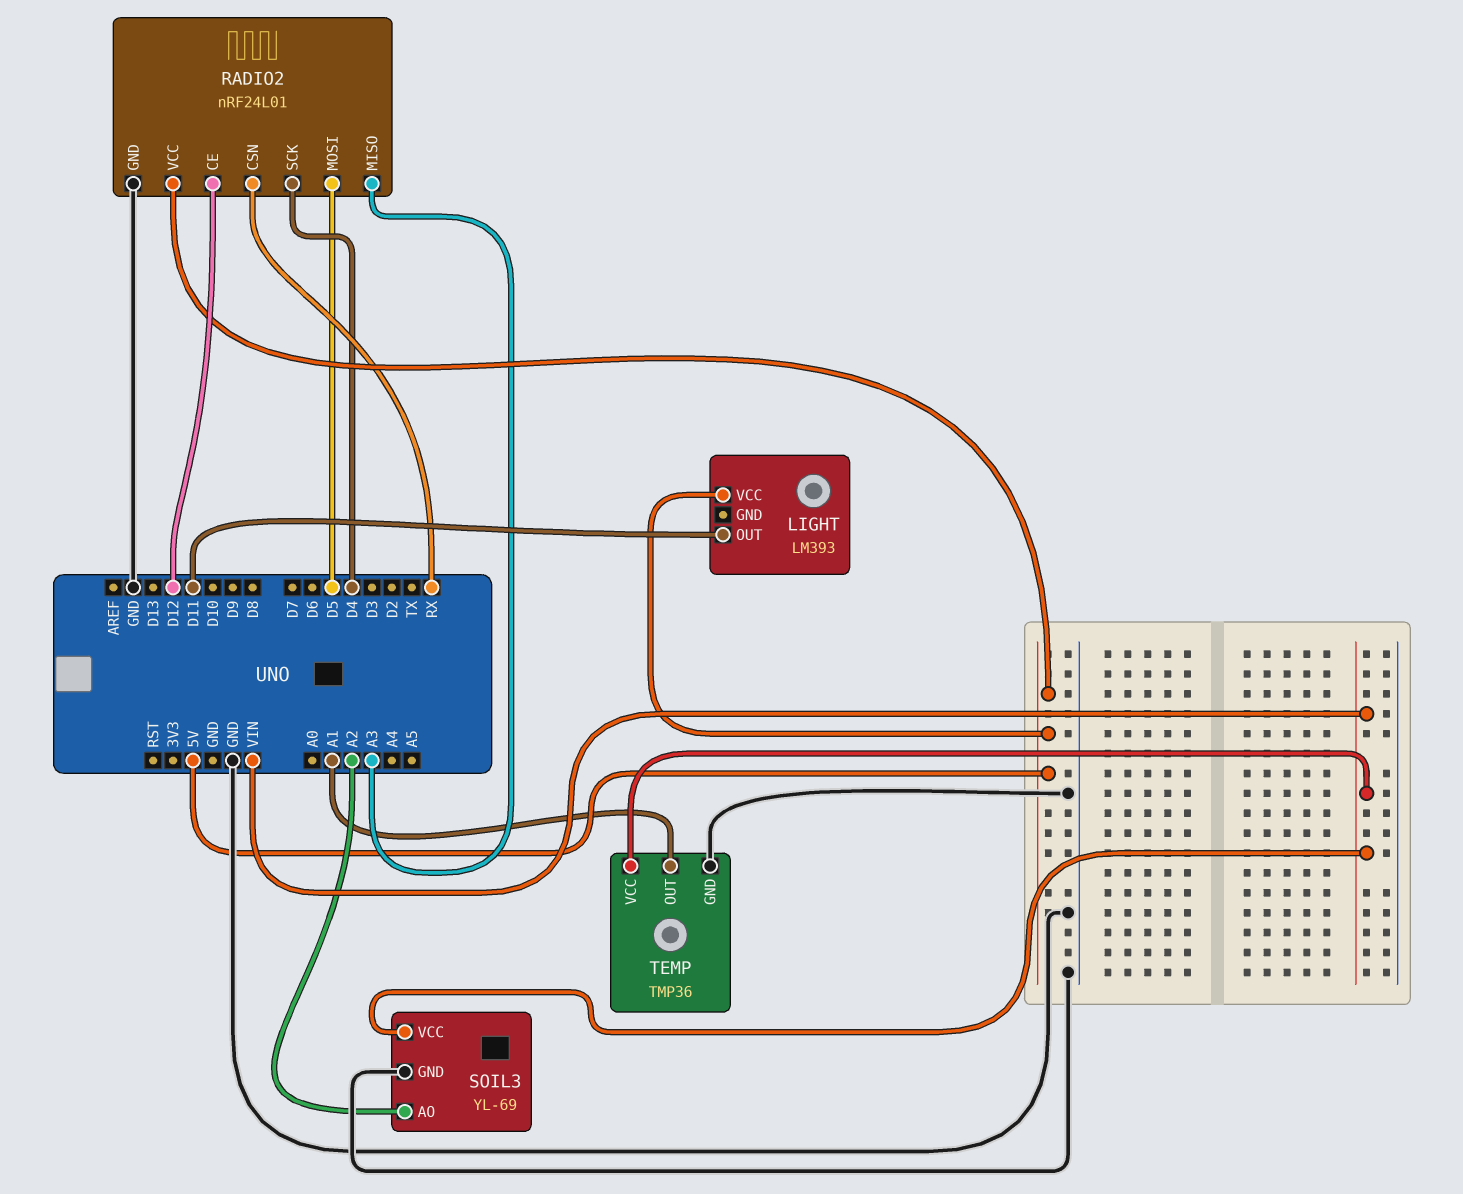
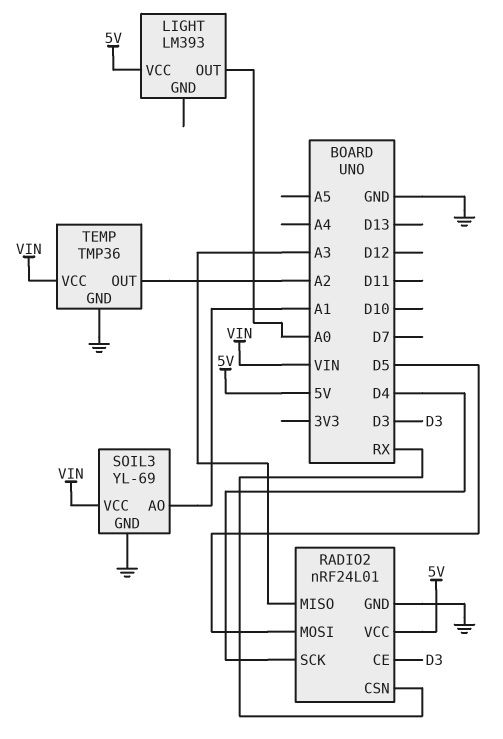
LIGHT pin OUT: D11 -> A0
RADIO2 pin CE: D12 -> D3
SOIL3 pin AO: A2 -> A1
TEMP pin OUT: A1 -> A2

